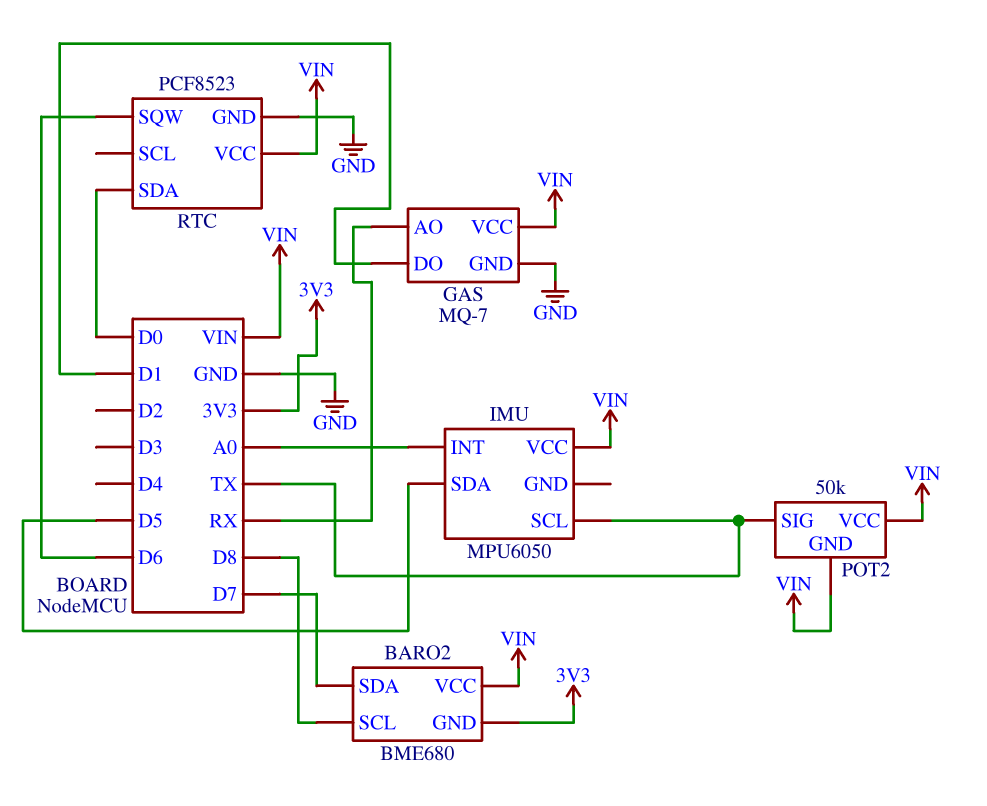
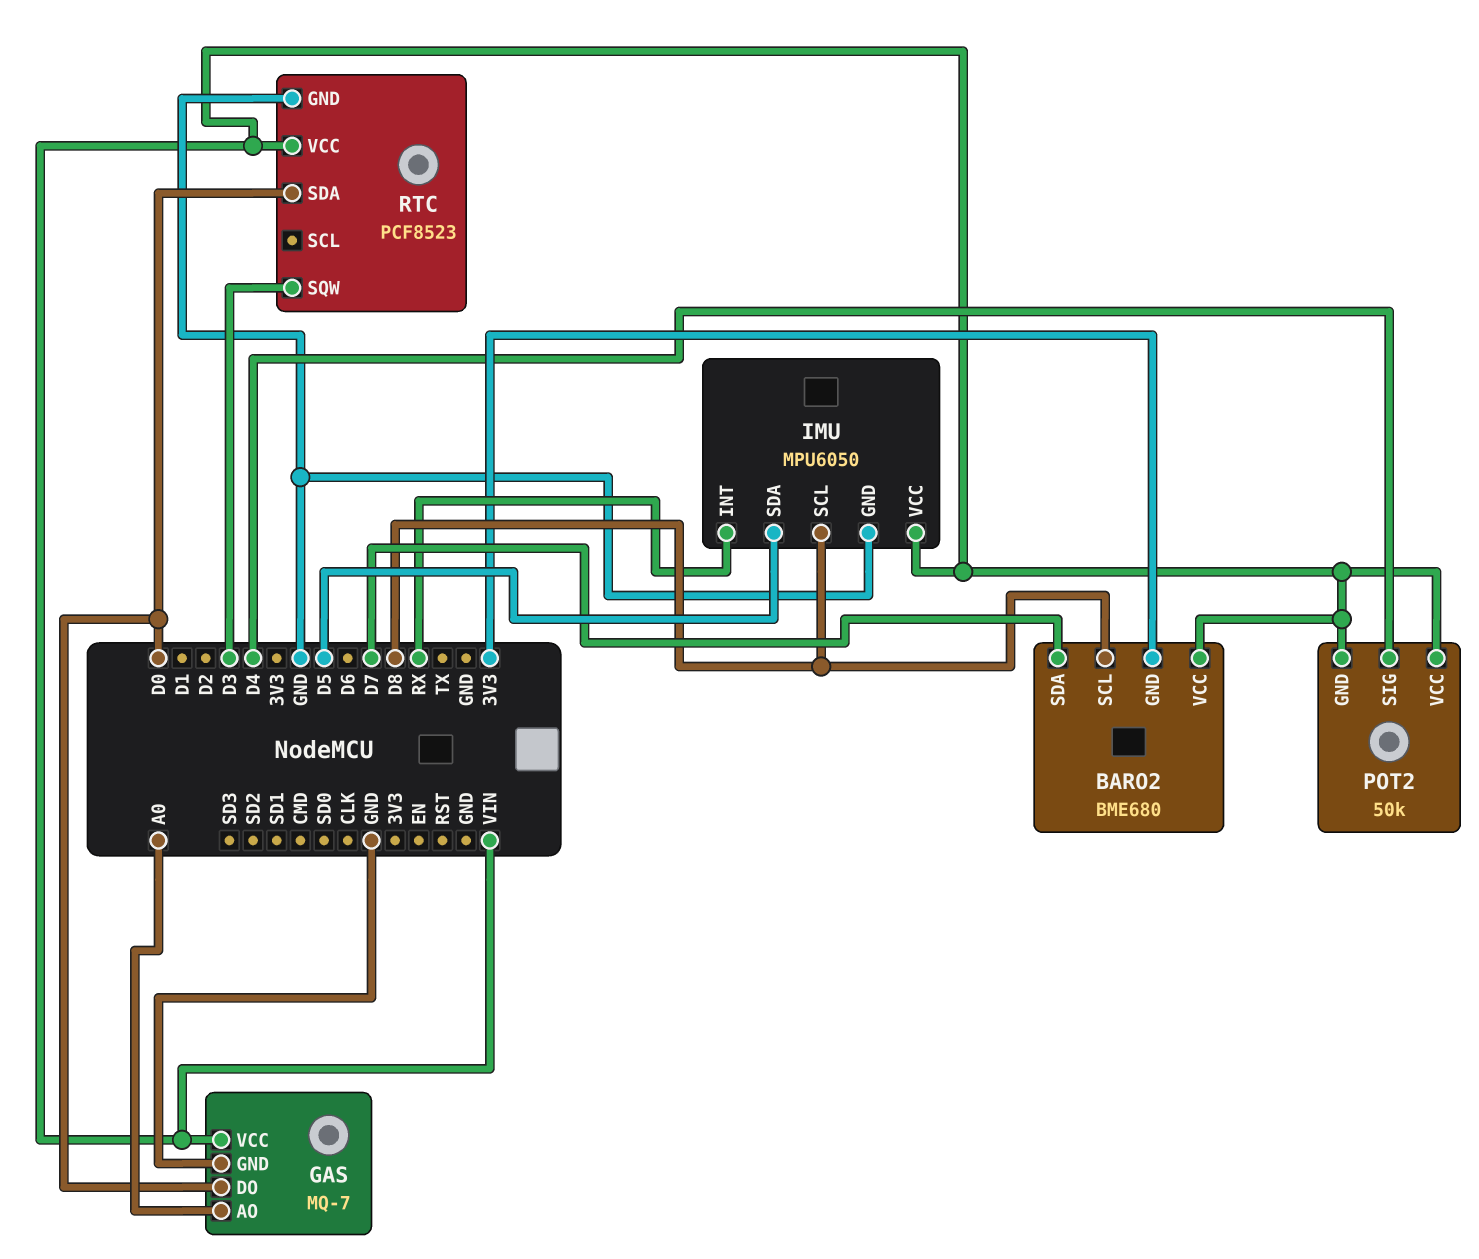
GAS pin AO: RX -> A0
GAS pin DO: D1 -> D0
IMU pin GND: none -> GND
IMU pin INT: A0 -> RX
IMU pin SCL: TX -> D8
POT2 pin SIG: TX -> D4
RTC pin SQW: D6 -> D3

